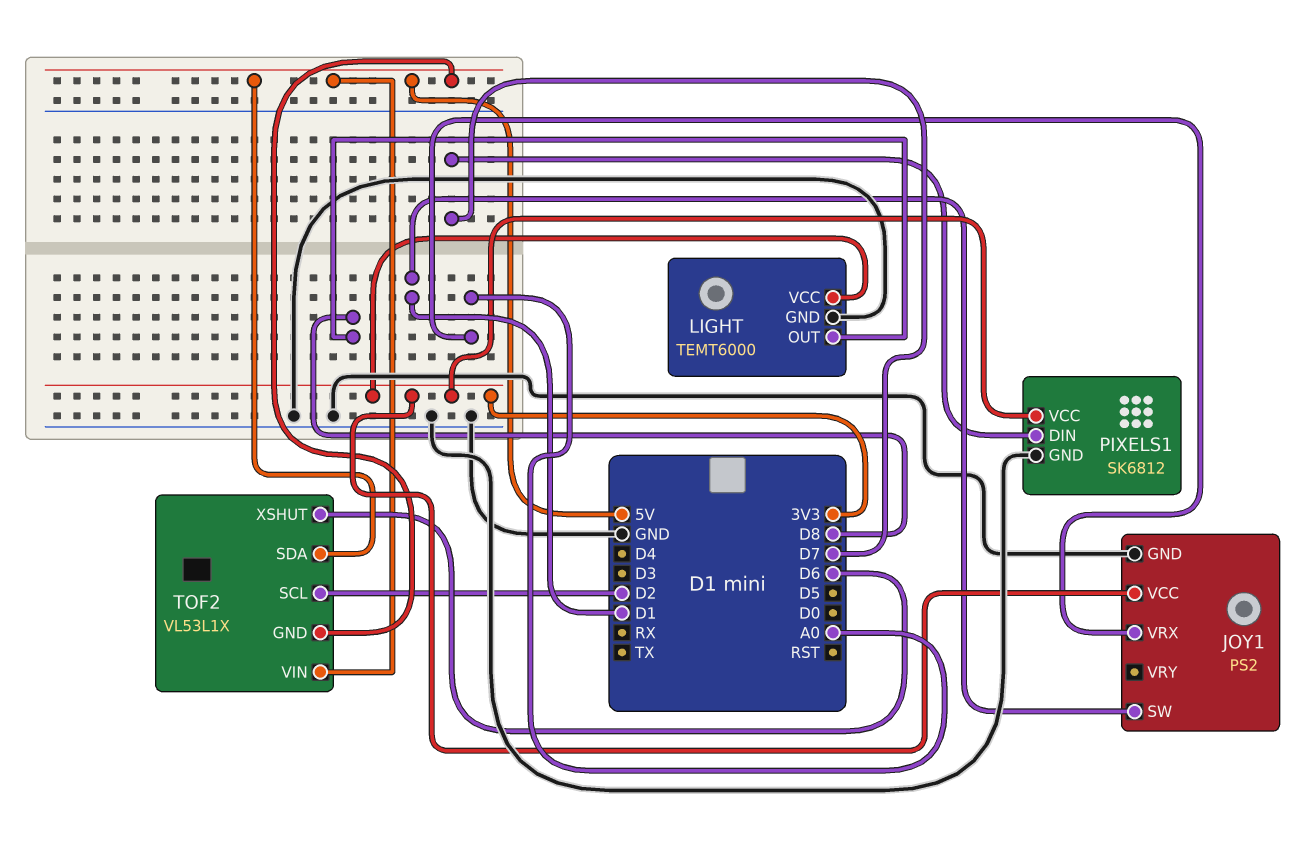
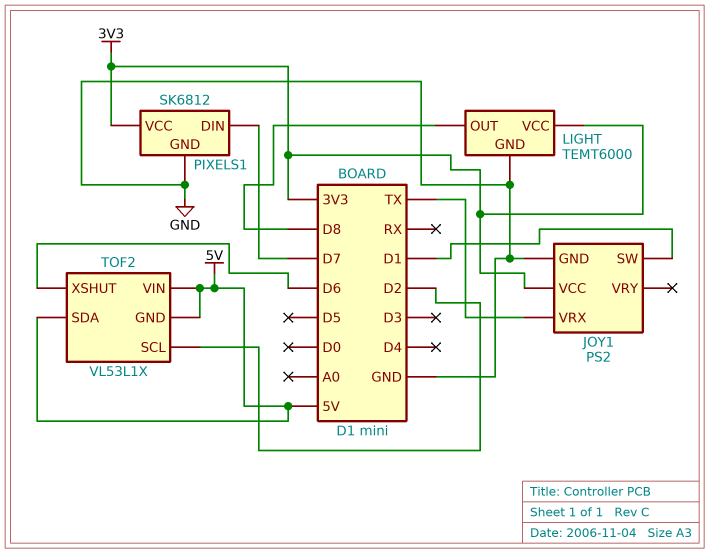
JOY1 pin VRX: A0 -> TX

